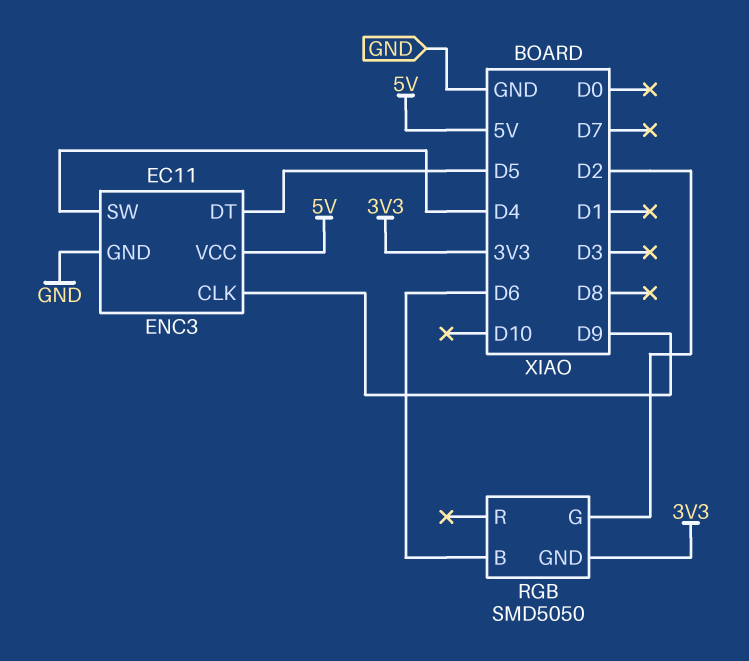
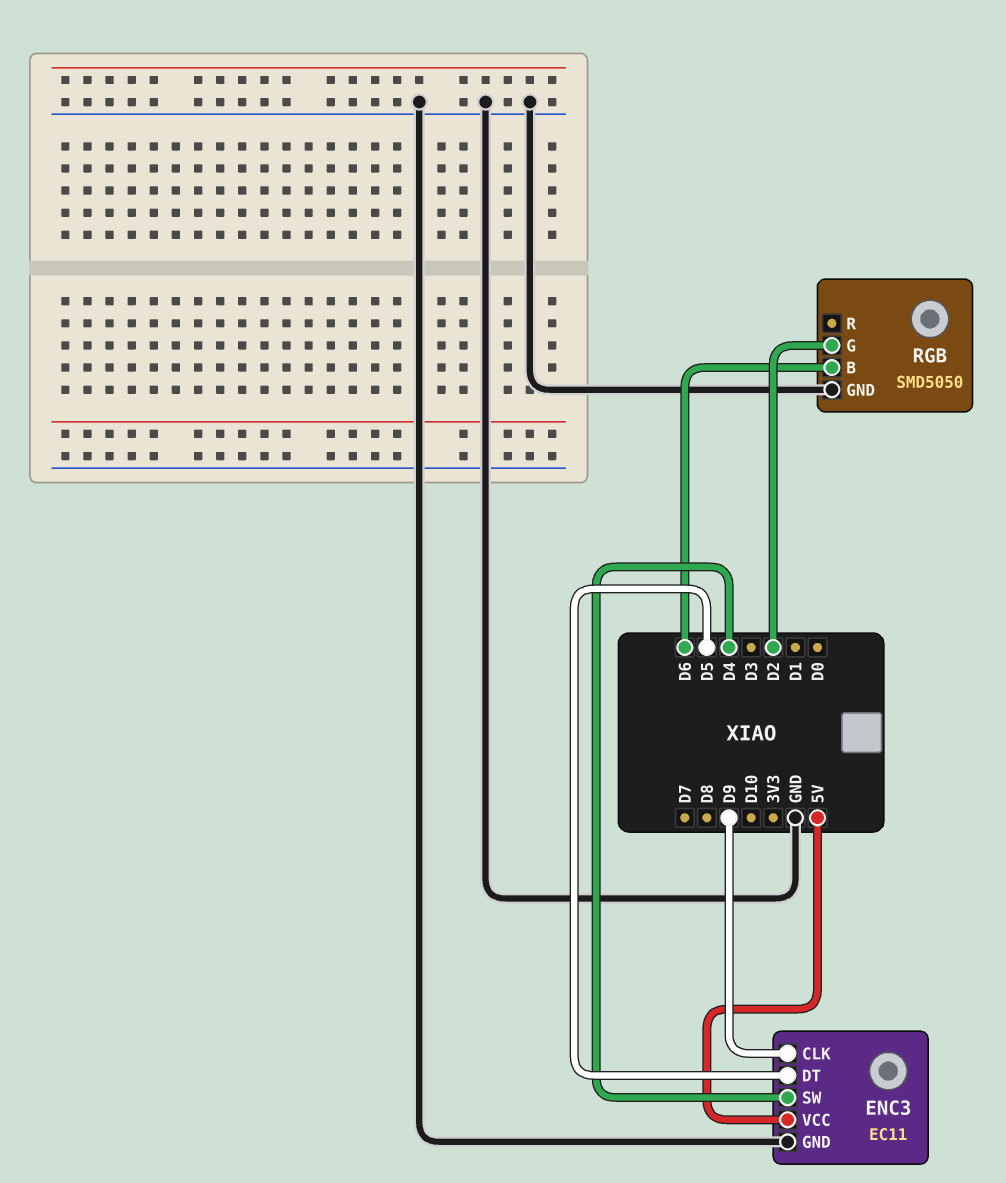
RGB pin GND: 3V3 -> GND

